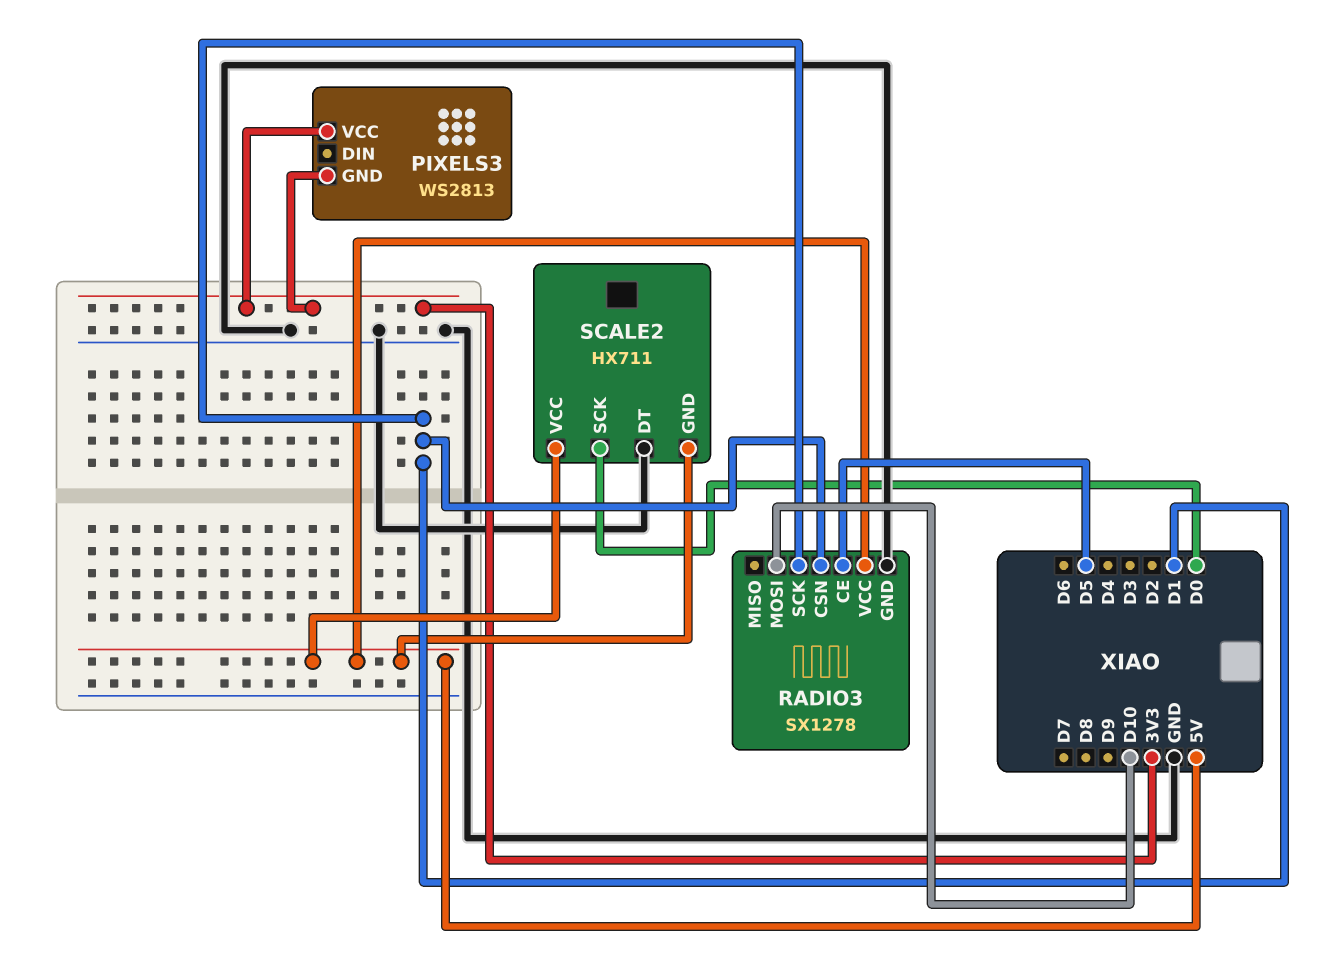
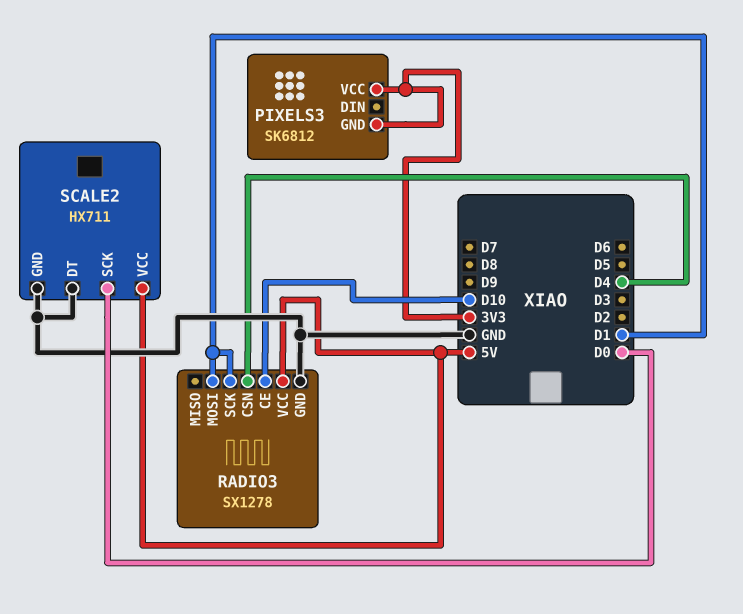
PIXELS3: WS2813 -> SK6812
RADIO3 pin CE: D5 -> D10
RADIO3 pin CSN: D1 -> D4
RADIO3 pin MOSI: D10 -> D1
SCALE2 pin GND: 5V -> GND

